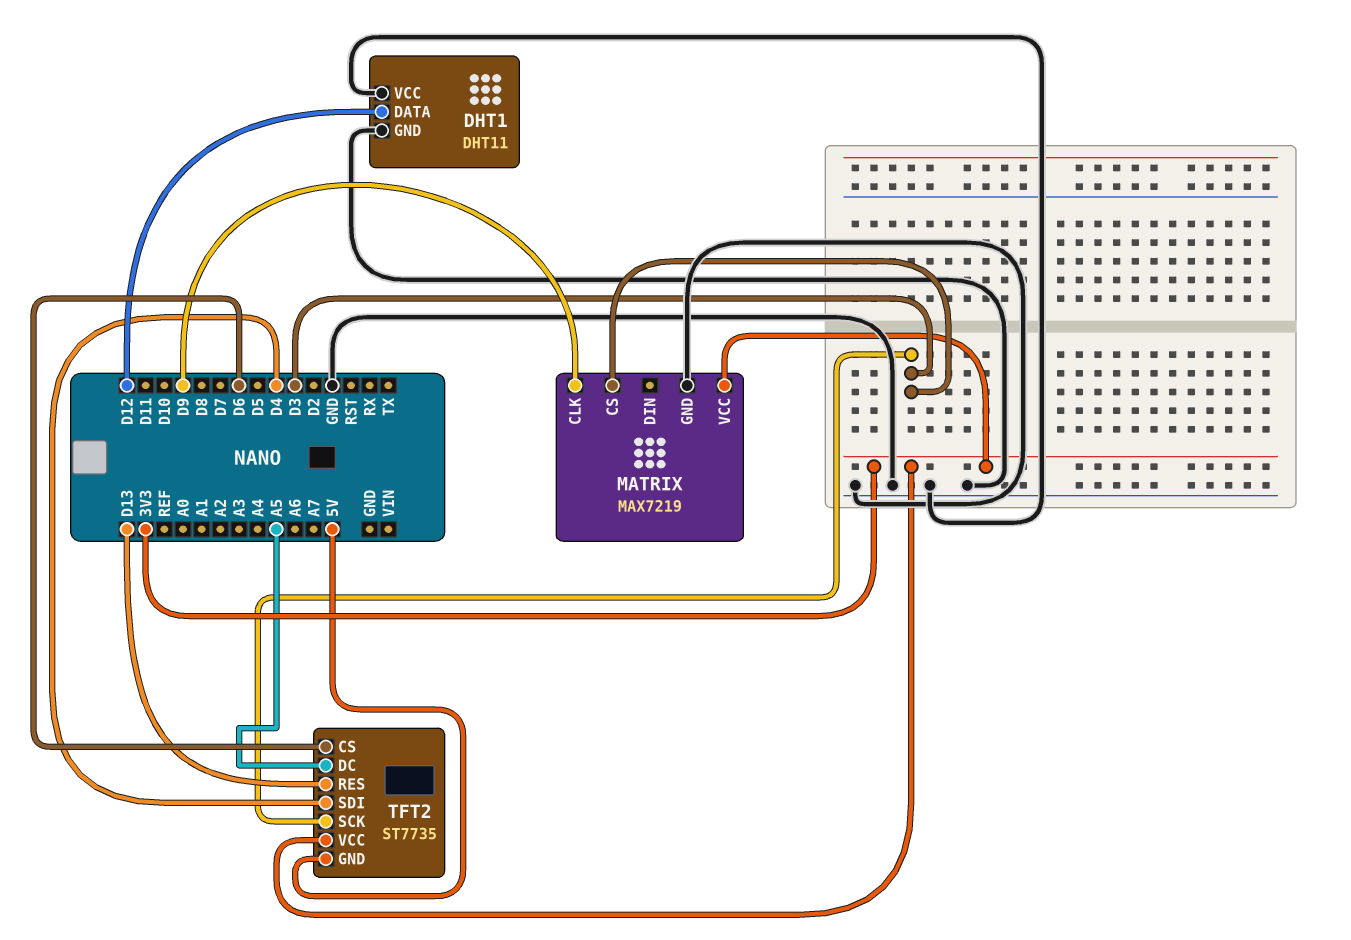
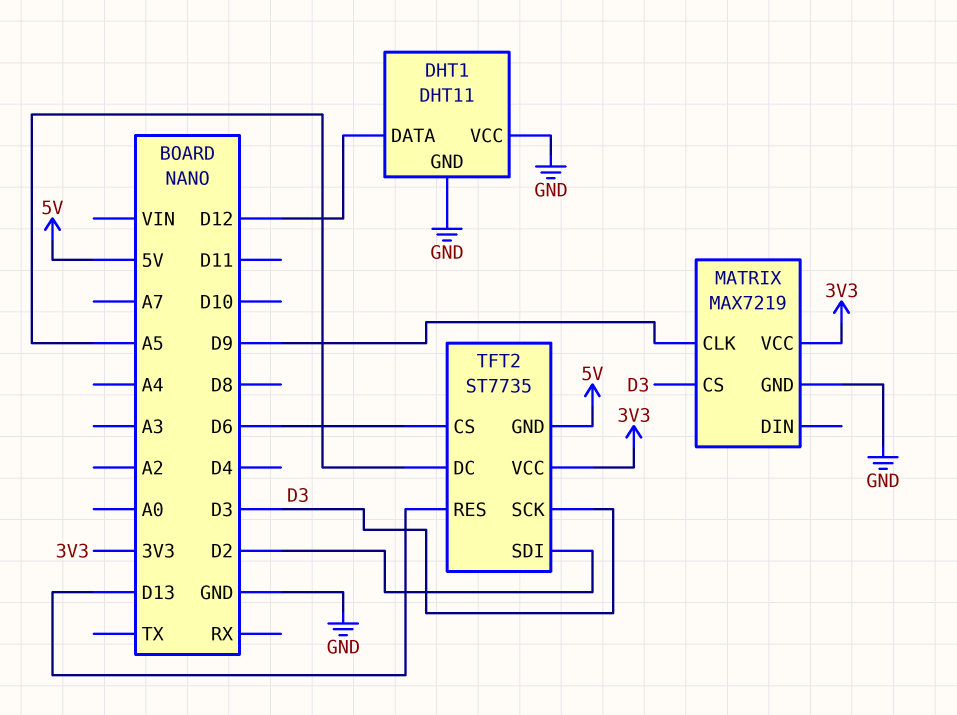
TFT2 pin SDI: D4 -> D2

